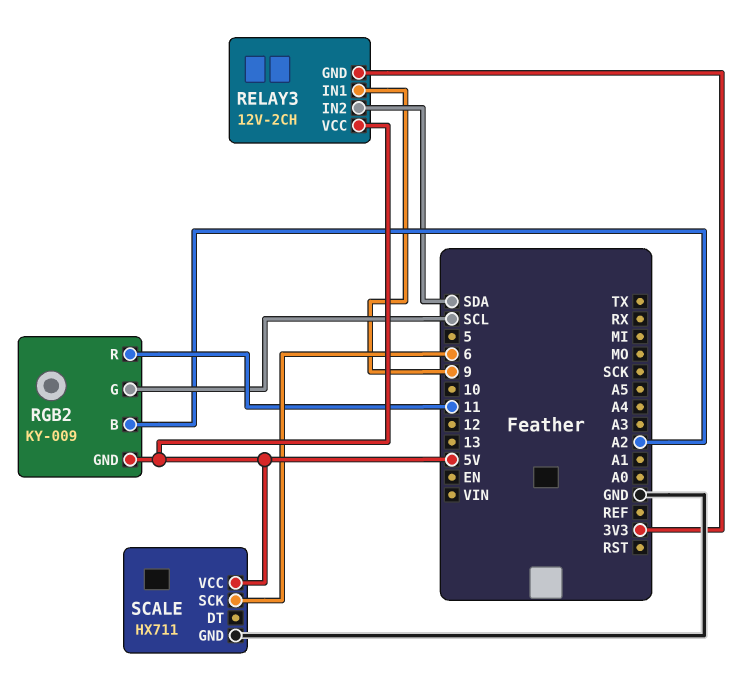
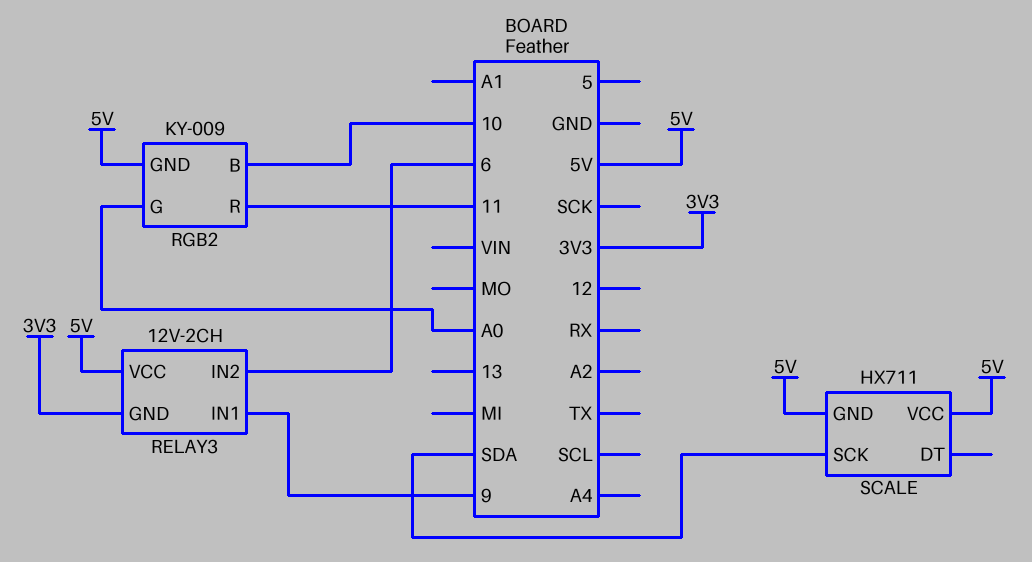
RELAY3 pin IN2: SDA -> 6
RGB2 pin B: A2 -> 10
RGB2 pin G: SCL -> A0
SCALE pin GND: GND -> 5V
SCALE pin SCK: 6 -> SDA

